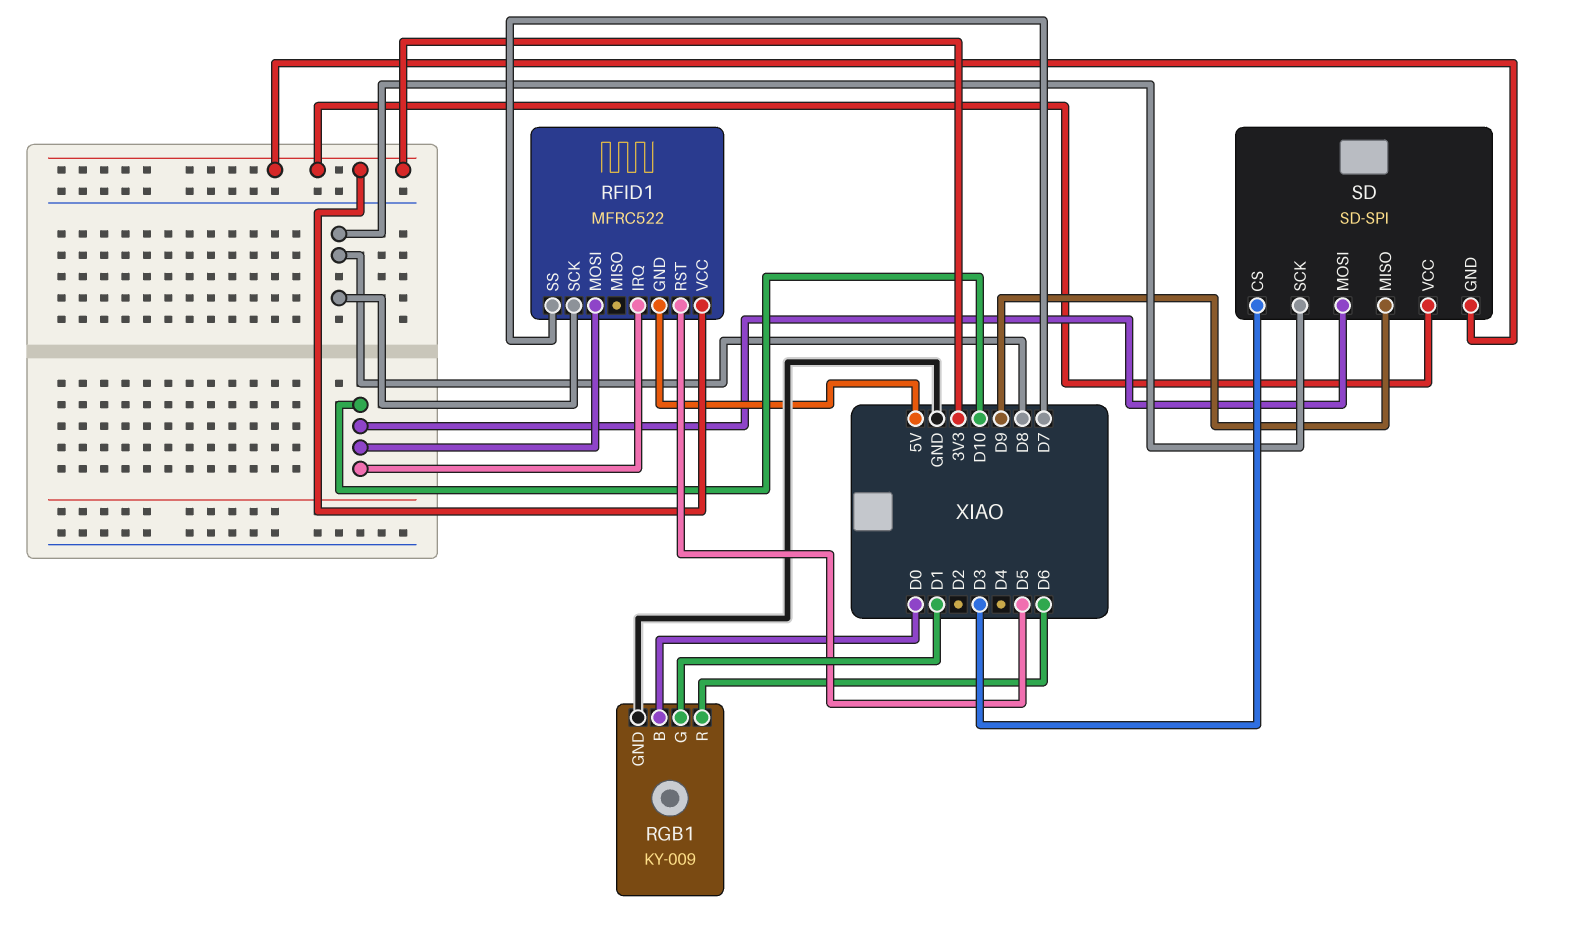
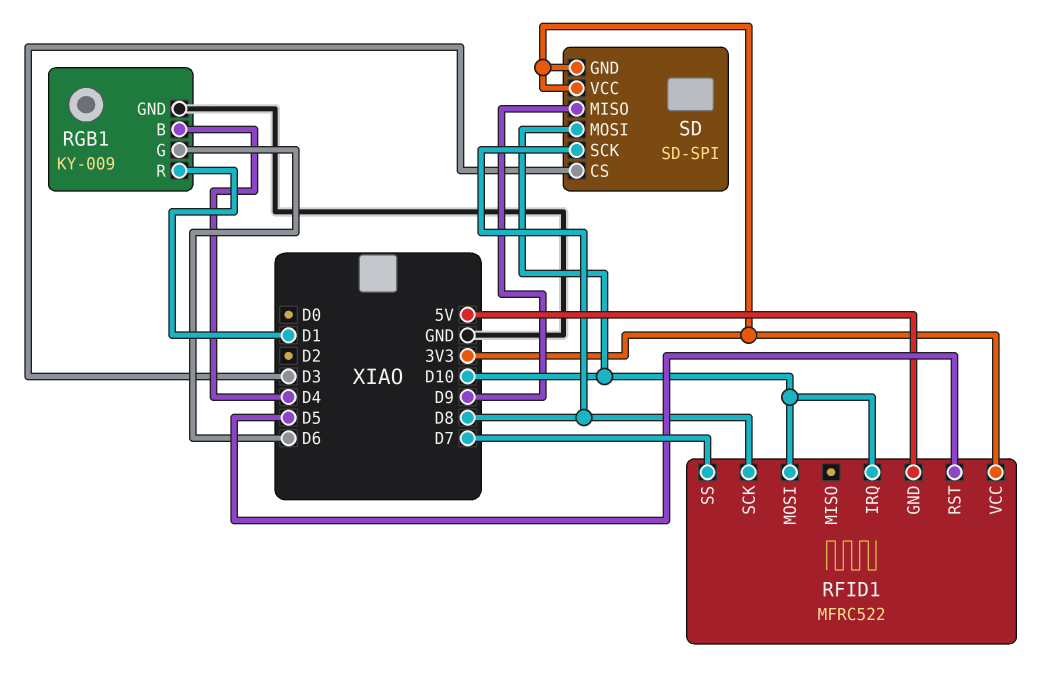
RGB1 pin B: D0 -> D4
RGB1 pin G: D1 -> D6
RGB1 pin R: D6 -> D1

